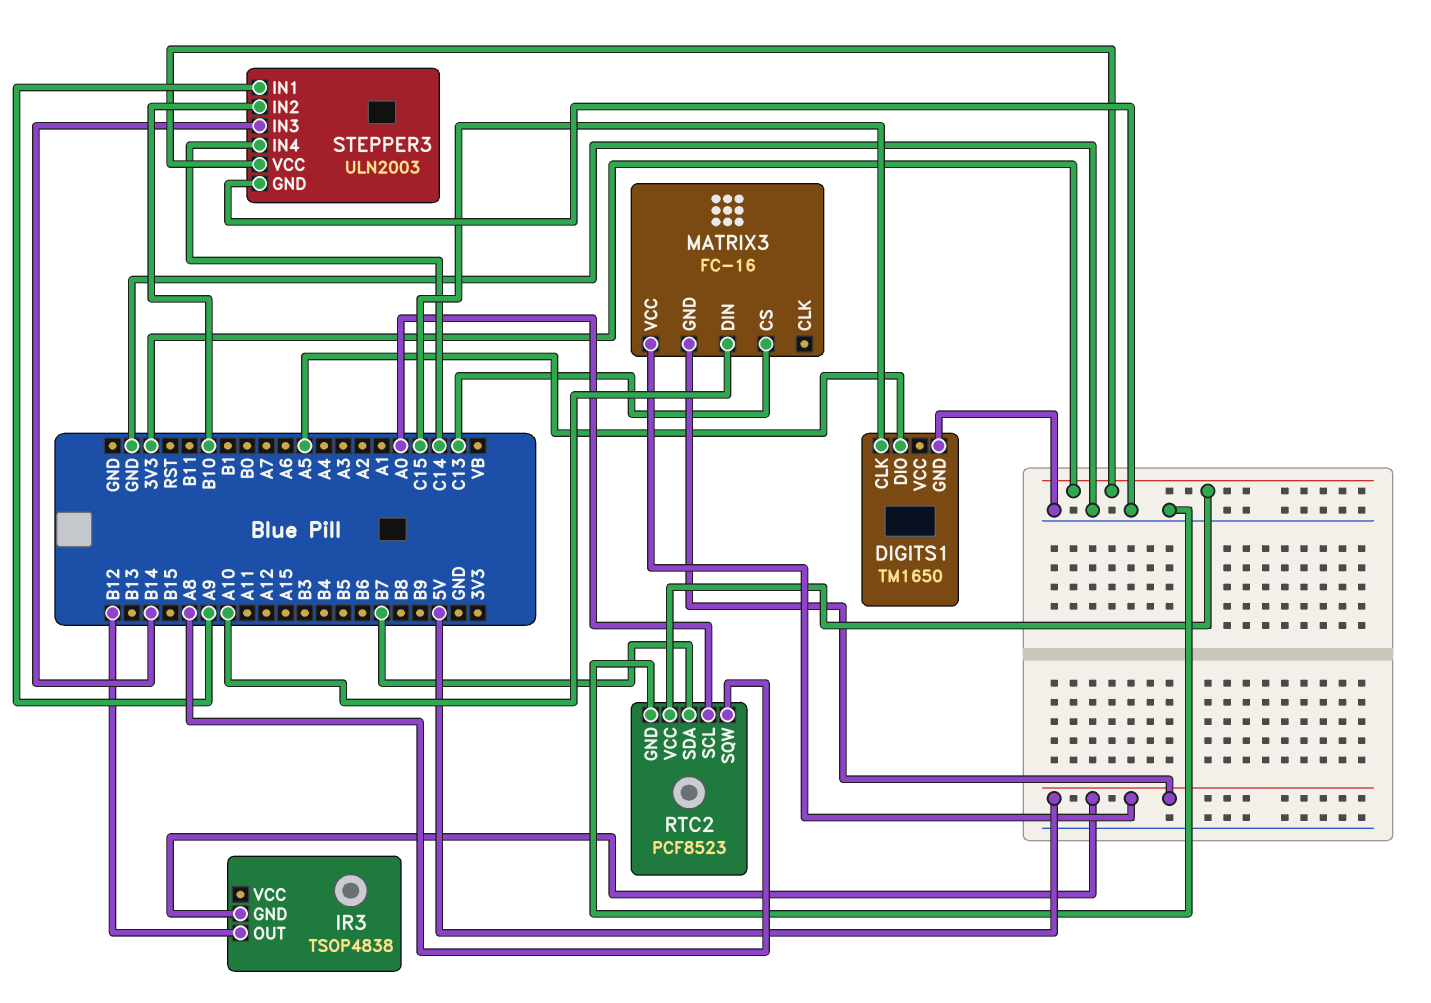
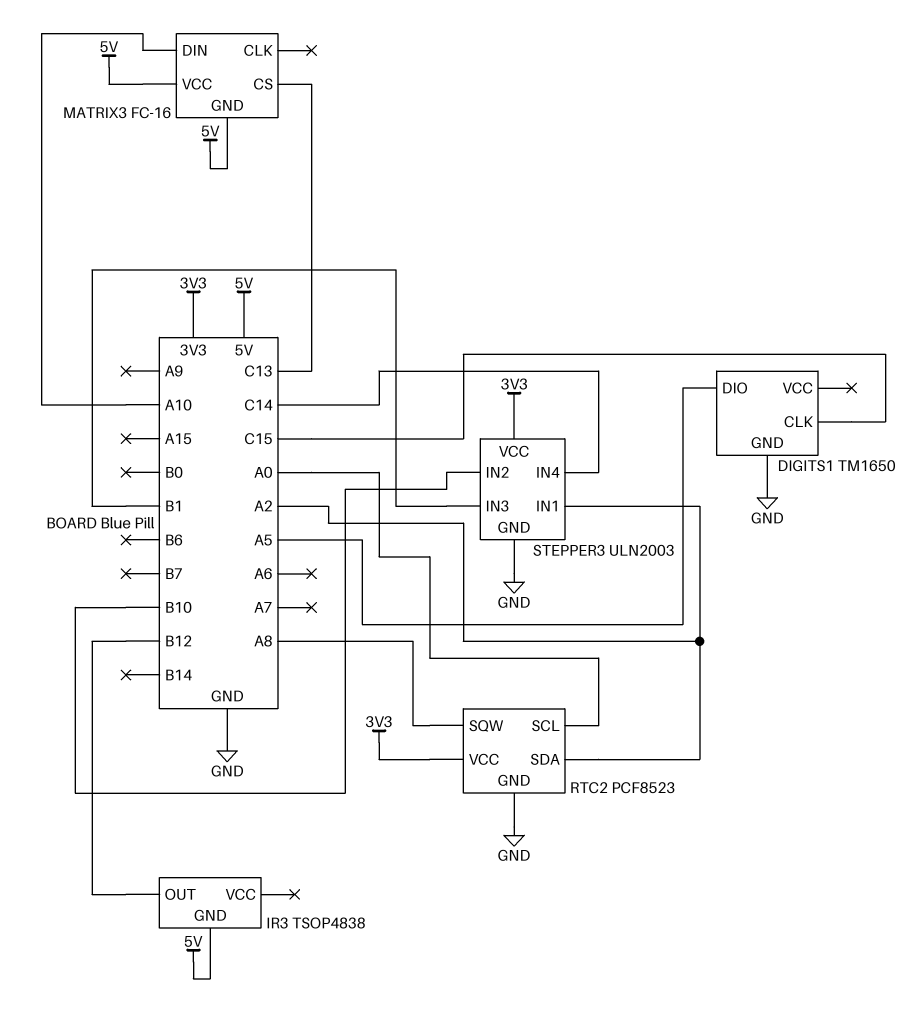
RTC2 pin SDA: B7 -> A2
STEPPER3 pin IN1: A9 -> A2
STEPPER3 pin IN3: B14 -> B1

